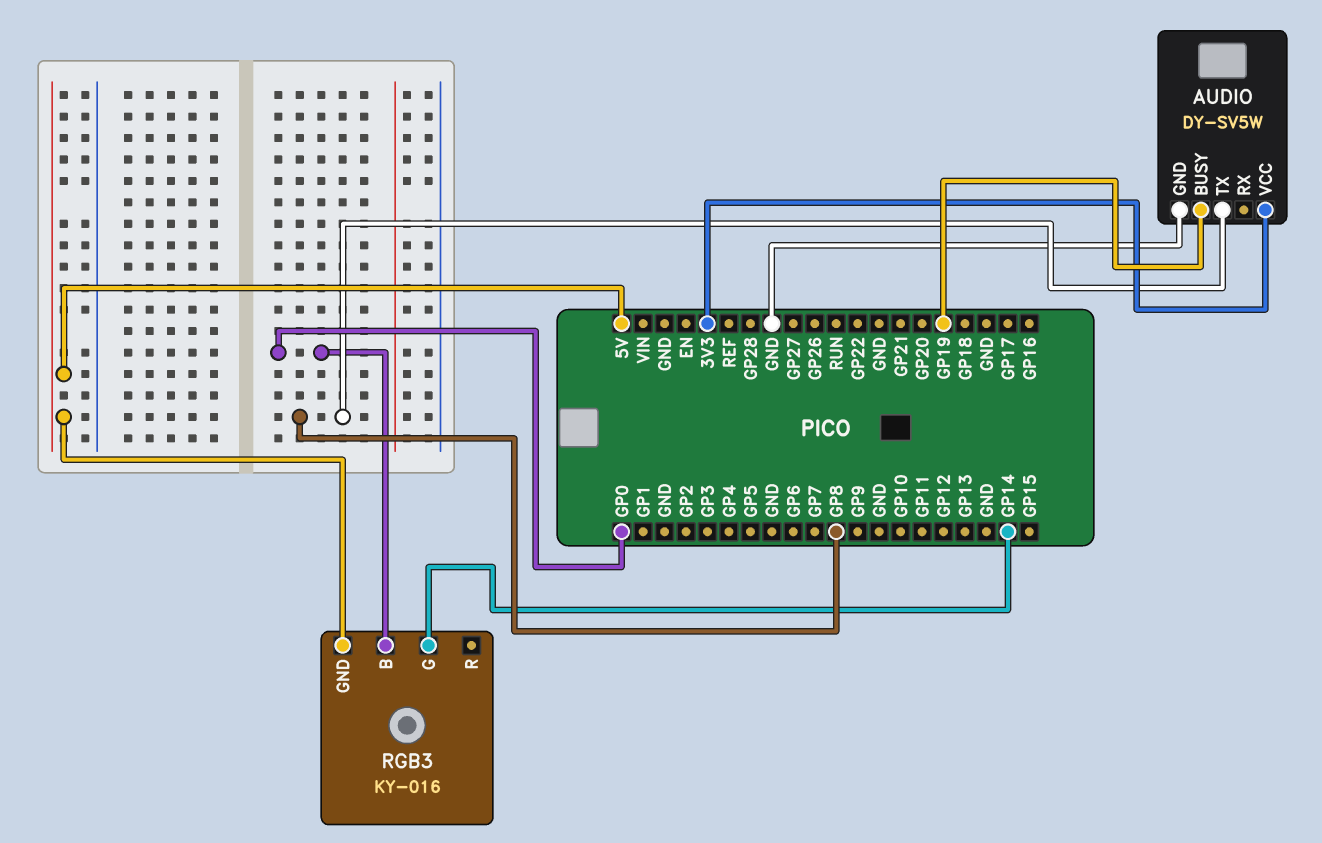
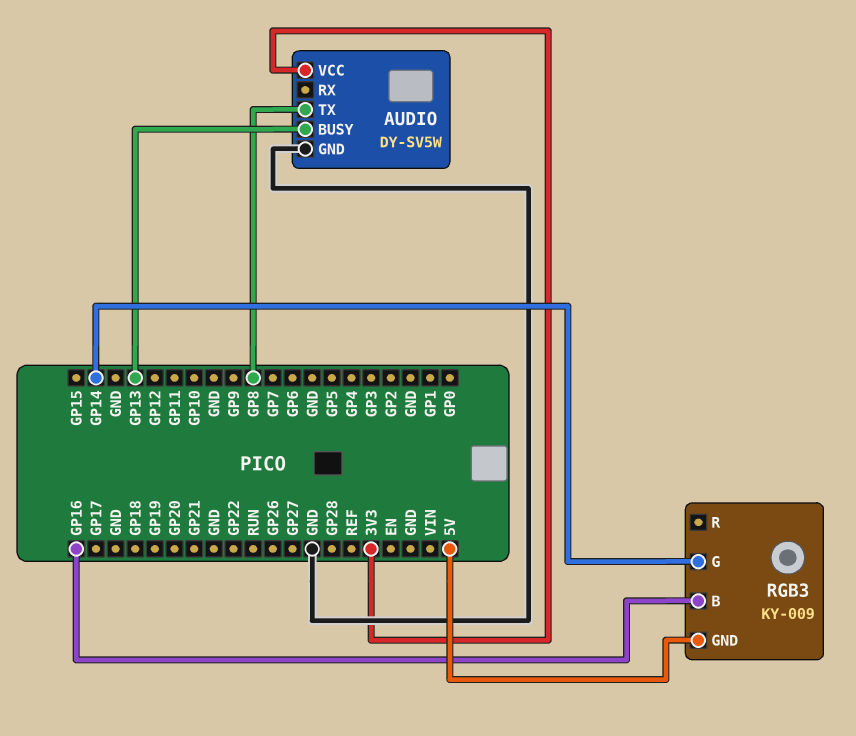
AUDIO pin BUSY: GP19 -> GP13
RGB3: KY-016 -> KY-009
RGB3 pin B: GP0 -> GP16

